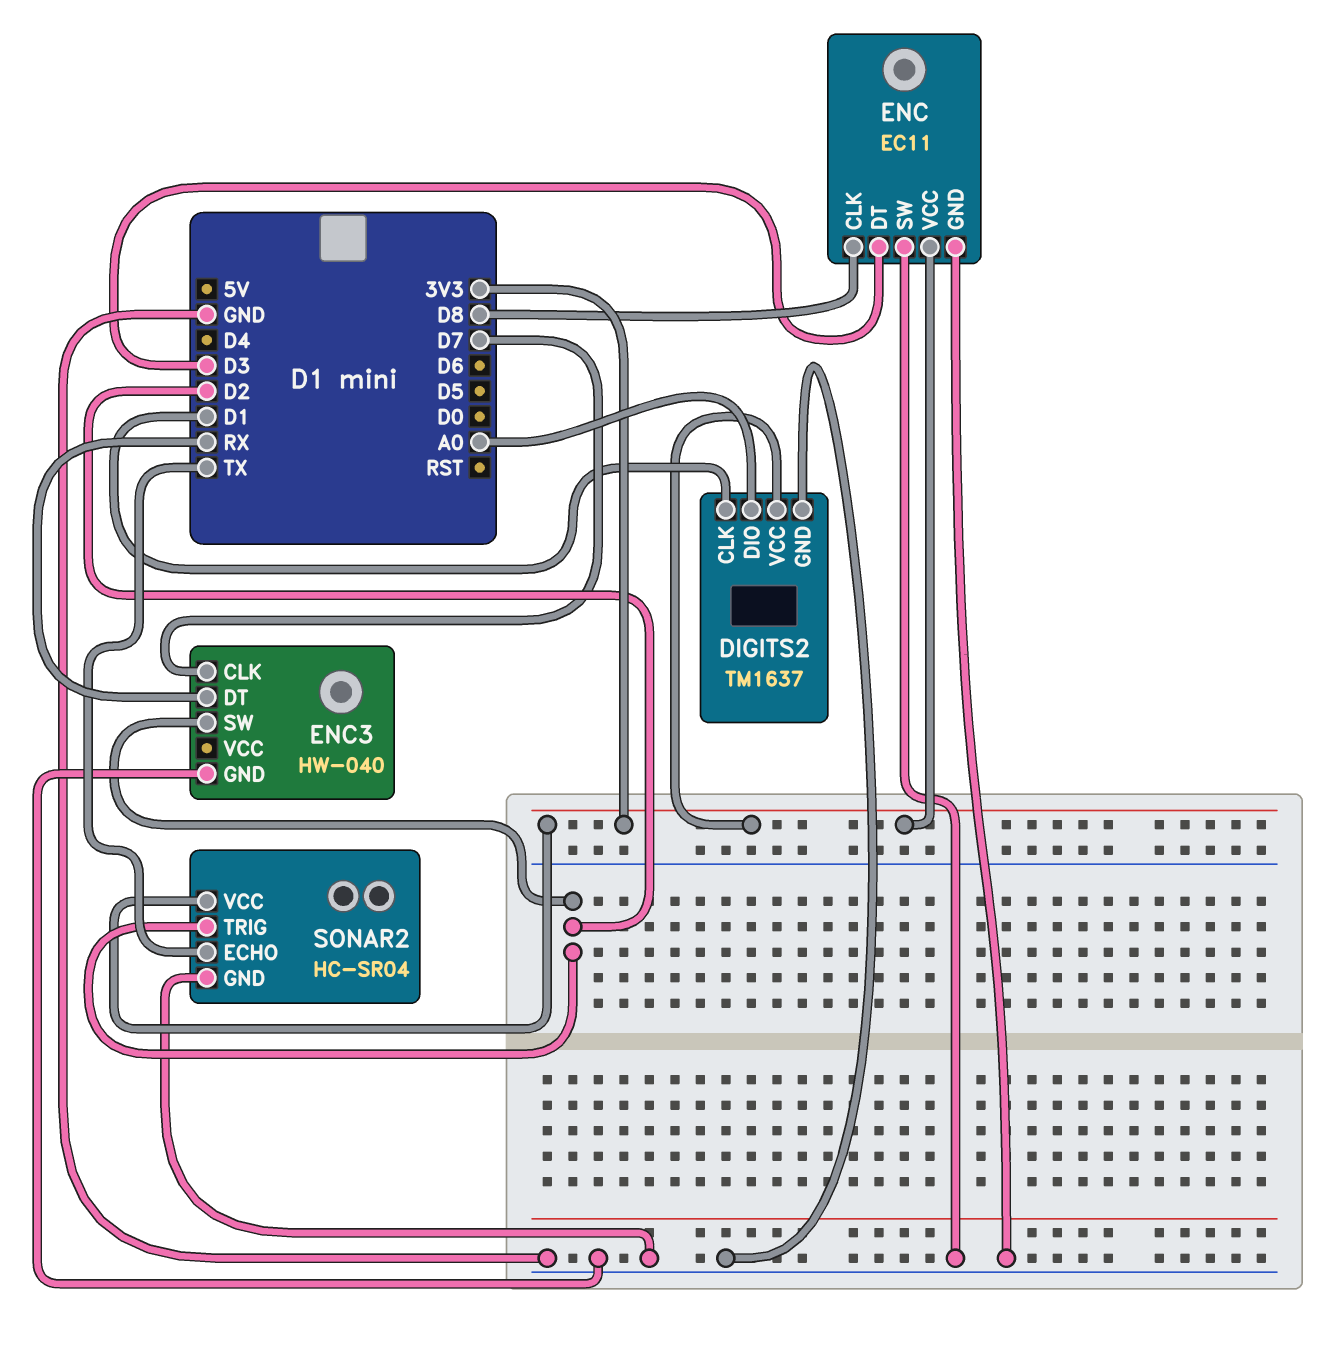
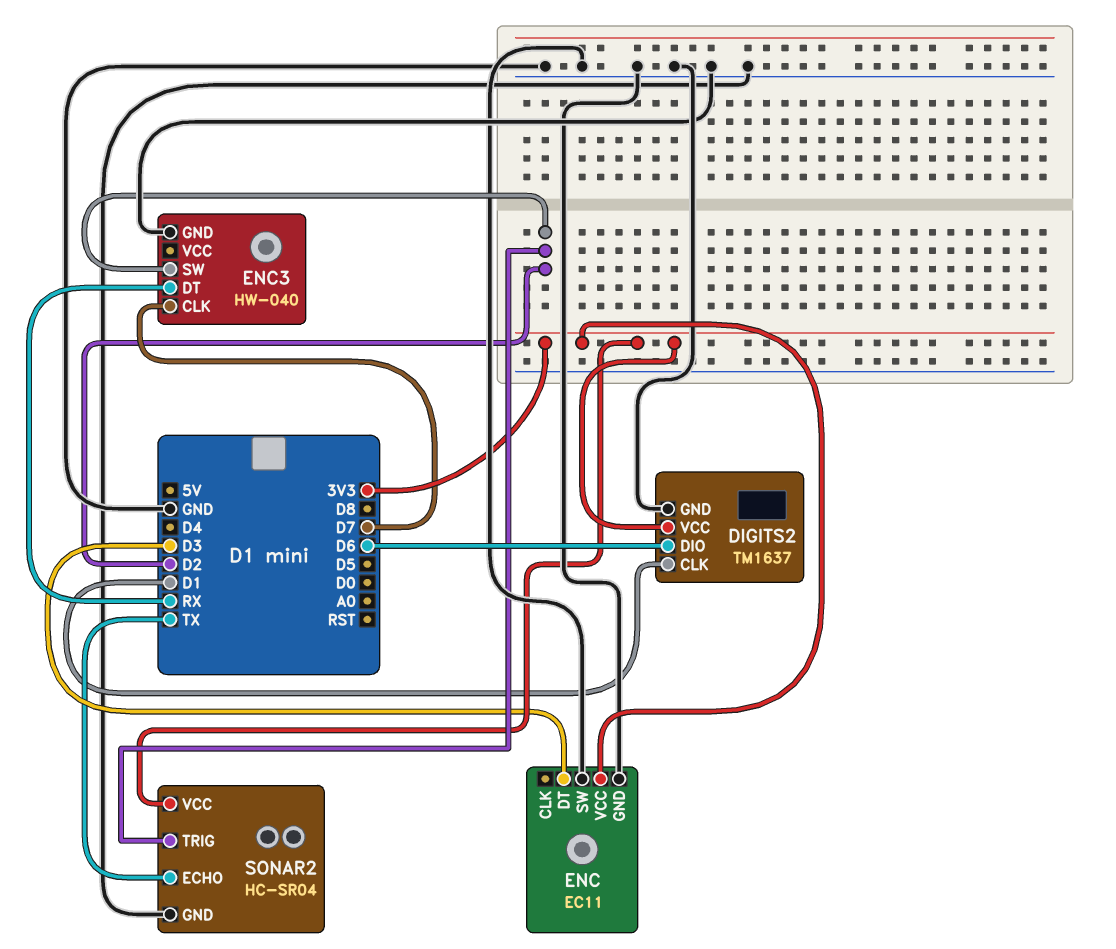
DIGITS2 pin DIO: A0 -> D6
ENC pin CLK: D8 -> none

